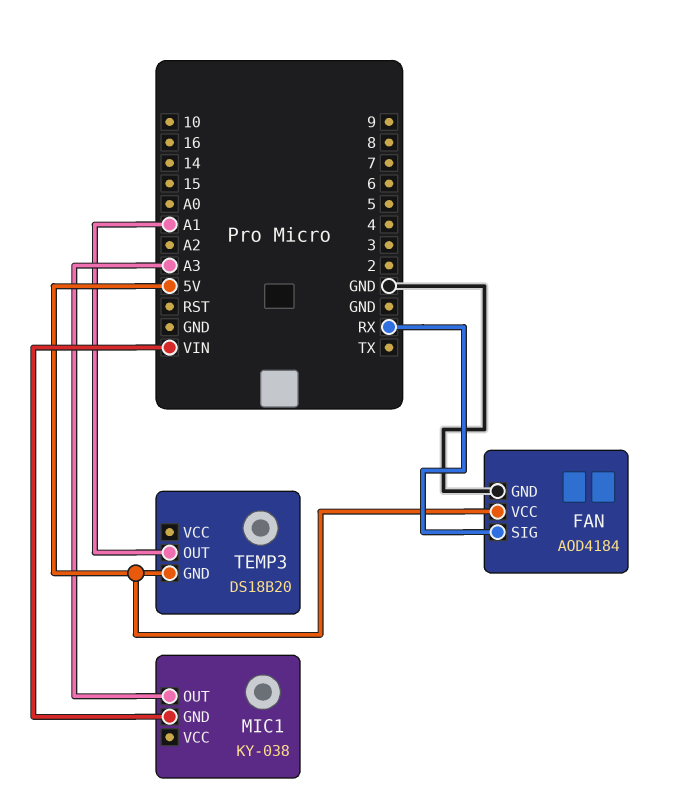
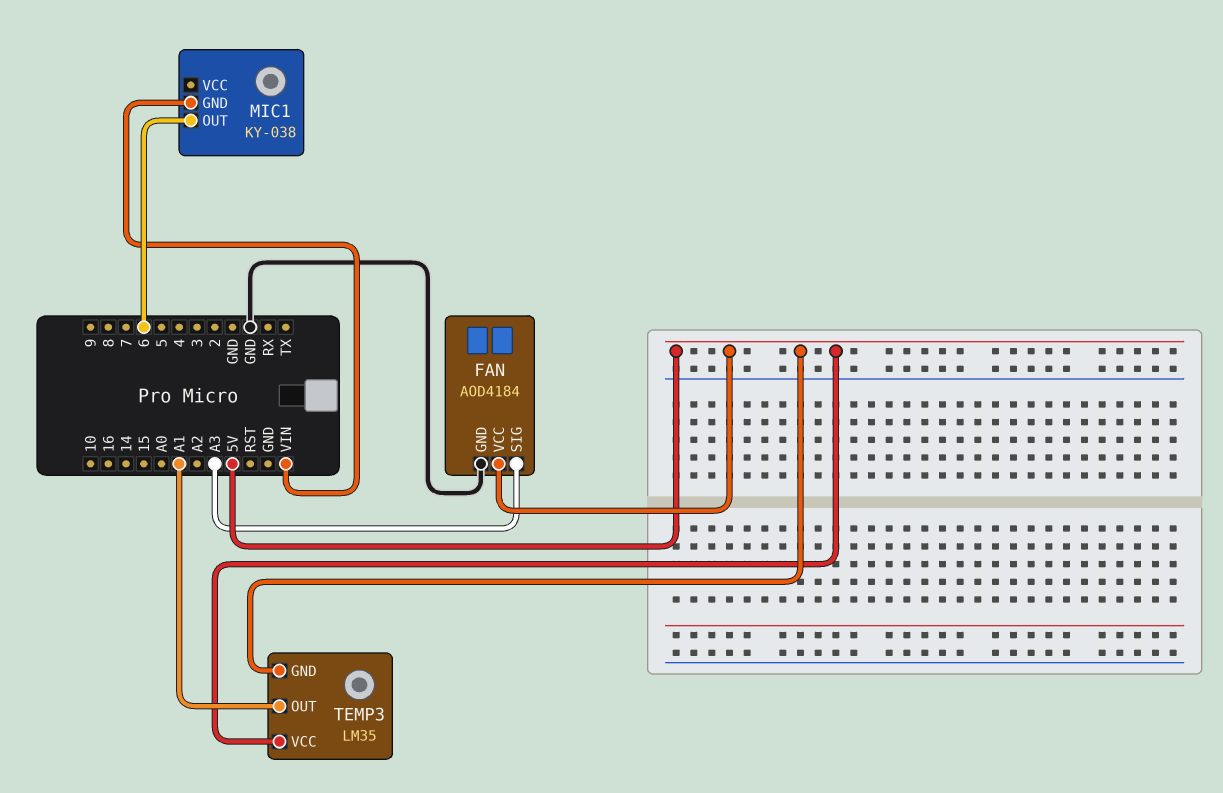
FAN pin SIG: RX -> A3
MIC1 pin OUT: A3 -> 6
TEMP3: DS18B20 -> LM35
TEMP3 pin VCC: none -> 5V

